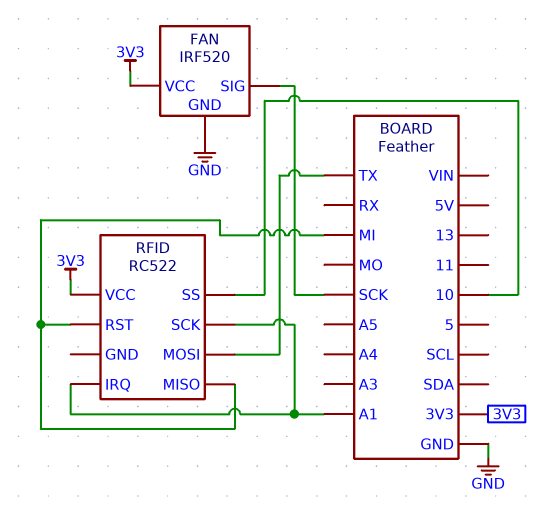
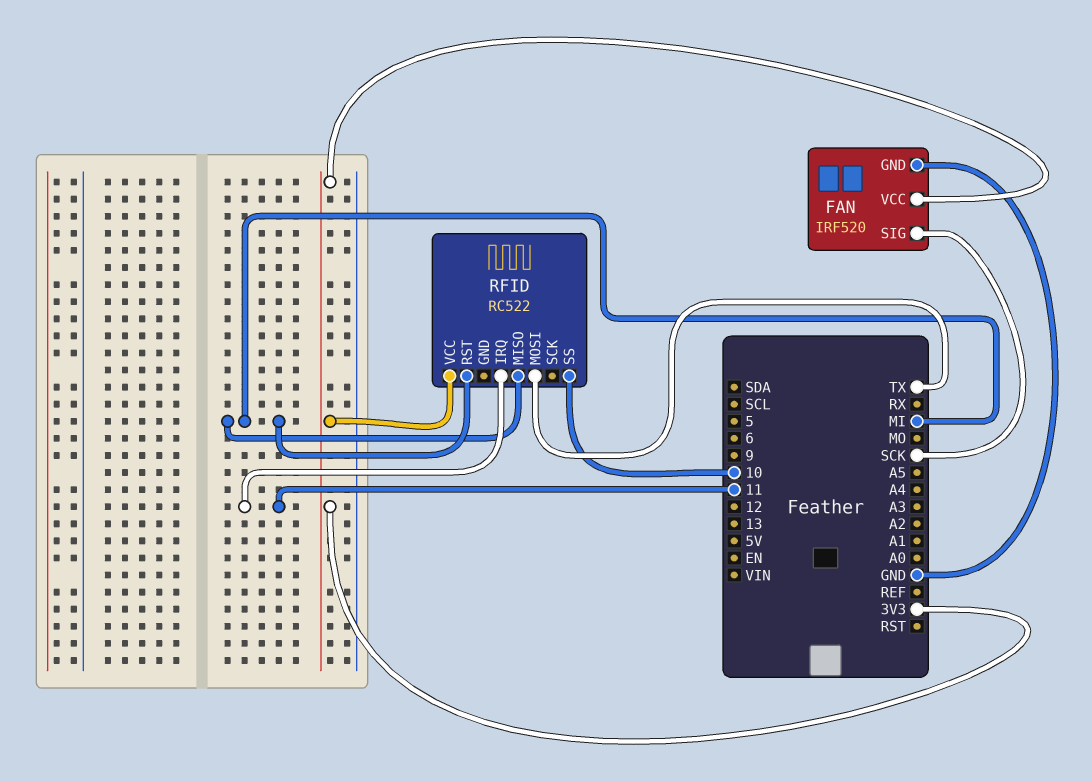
RFID pin IRQ: A1 -> 11
RFID pin SCK: A1 -> none

